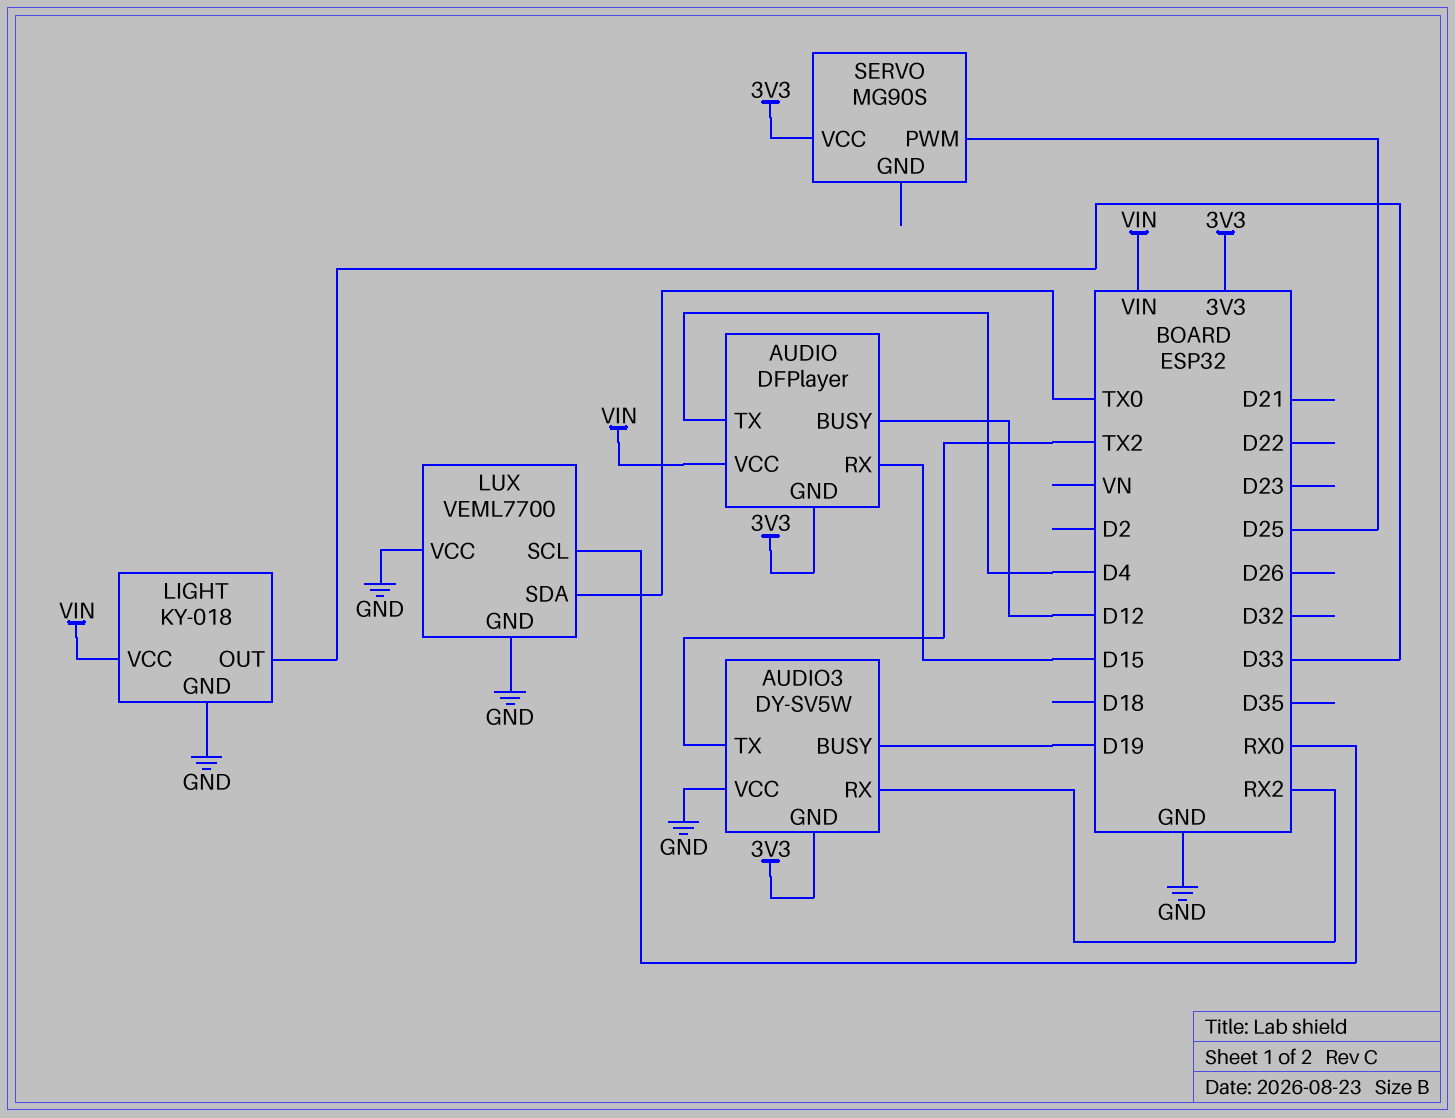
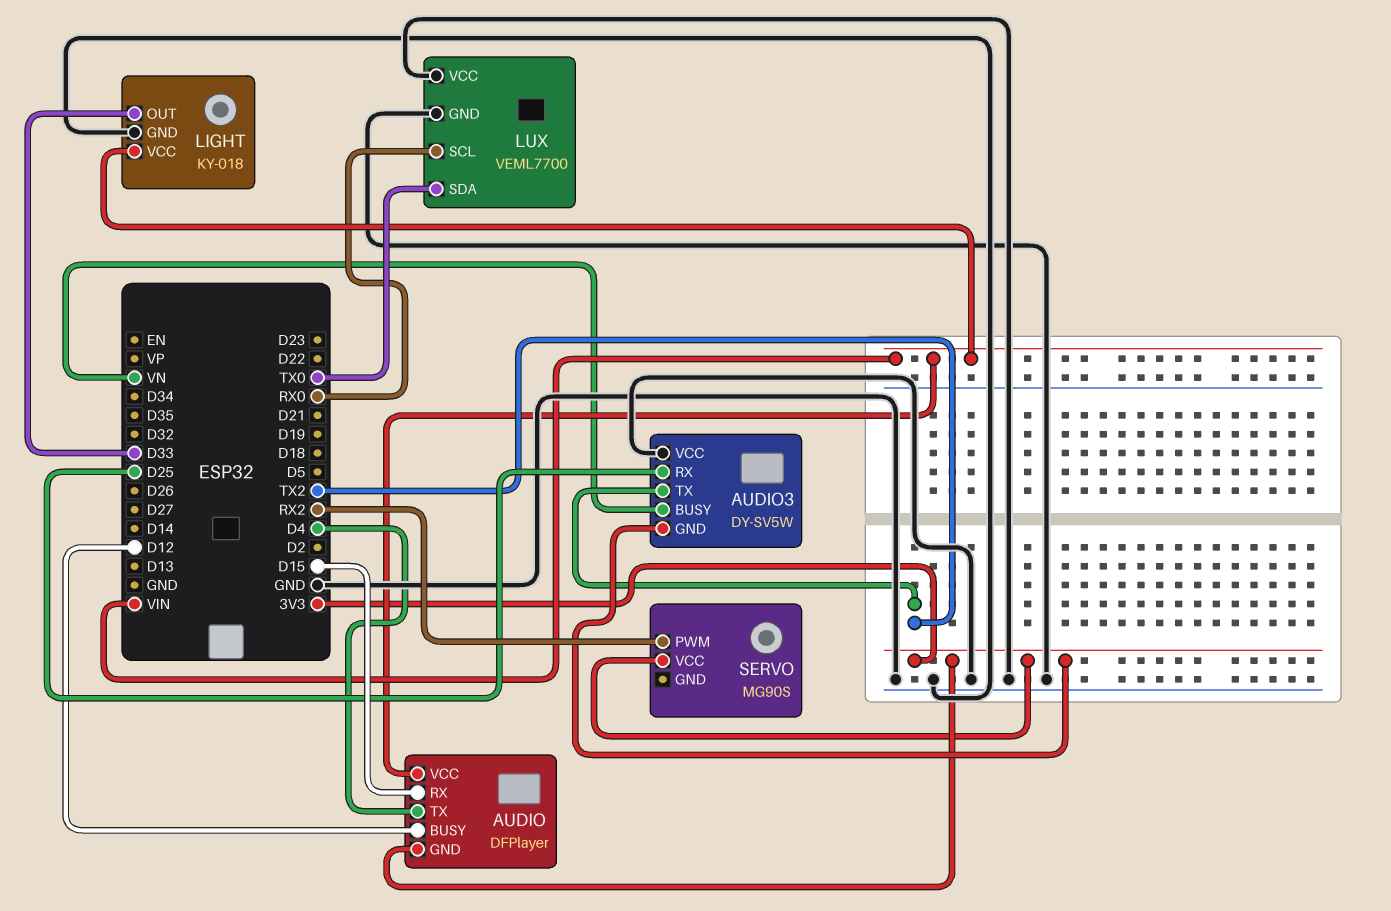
AUDIO3 pin BUSY: D19 -> VN
AUDIO3 pin RX: RX2 -> D25
SERVO pin PWM: D25 -> RX2

